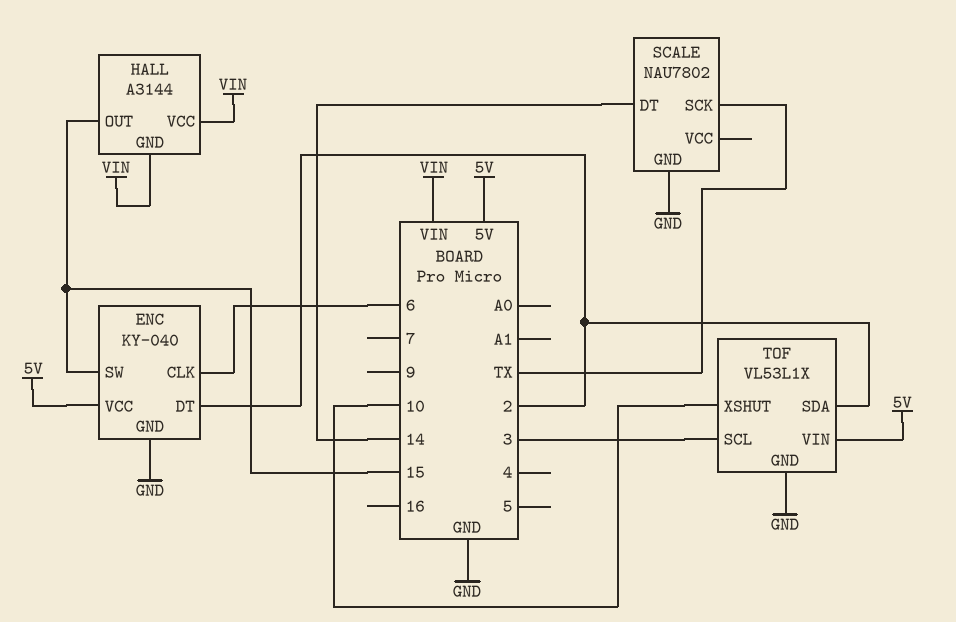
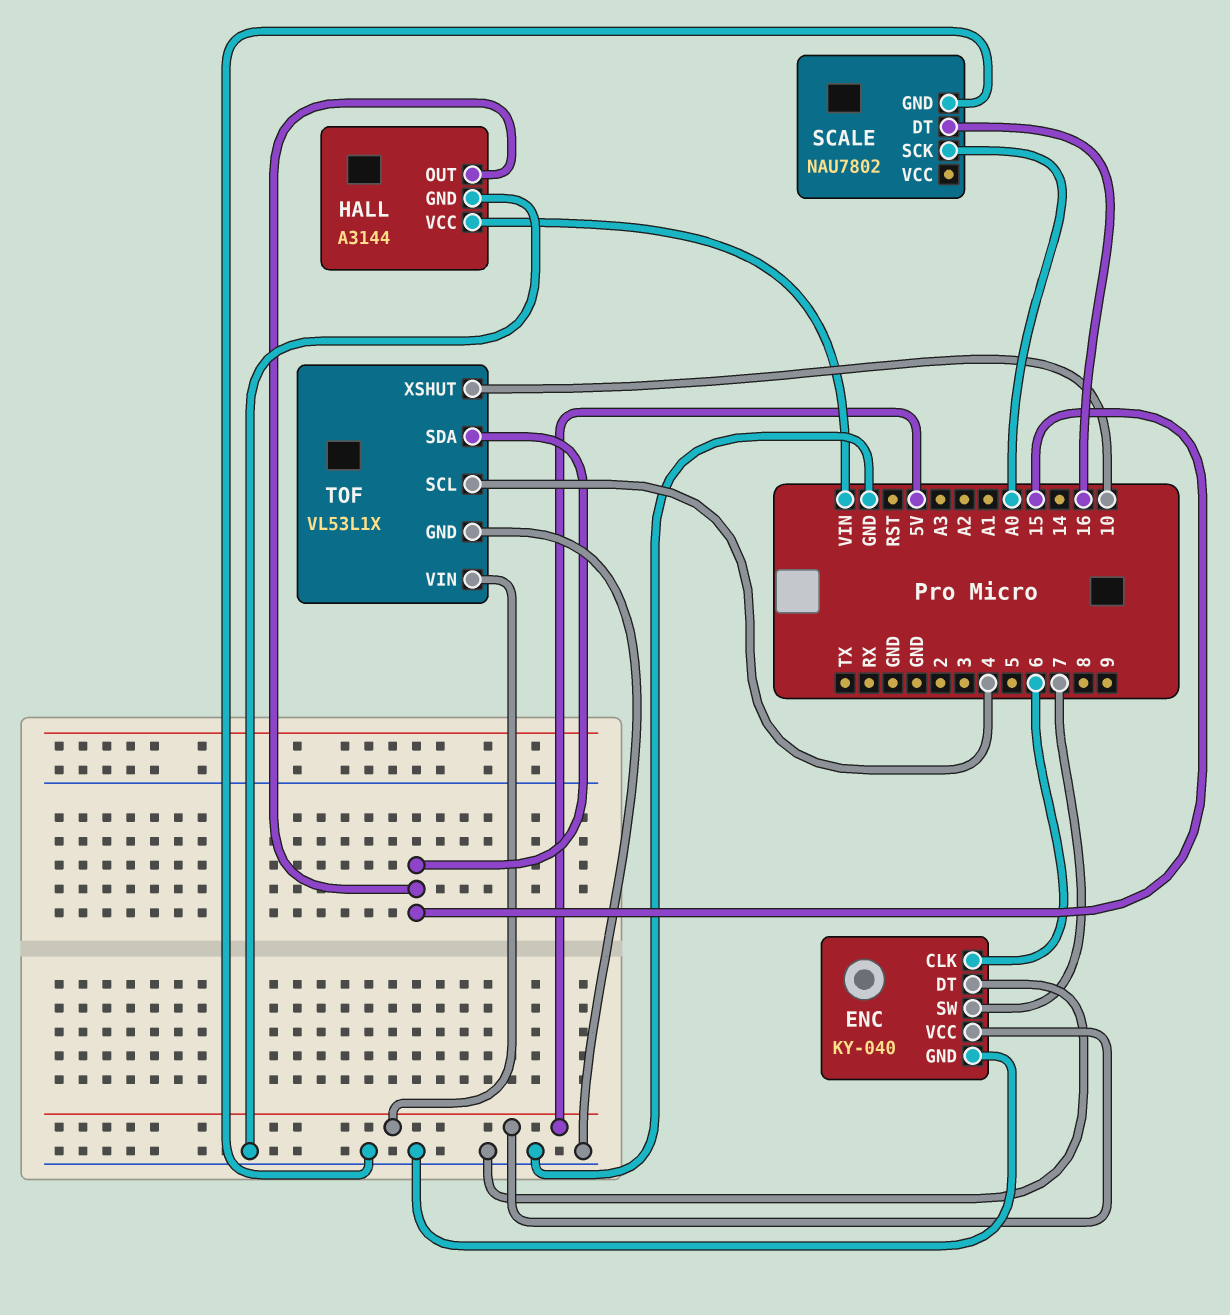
ENC pin DT: 2 -> GND
ENC pin SW: 15 -> 7
HALL pin GND: VIN -> GND
SCALE pin DT: 14 -> 16
SCALE pin SCK: TX -> A0
TOF pin SCL: 3 -> 4
TOF pin SDA: 2 -> 15

